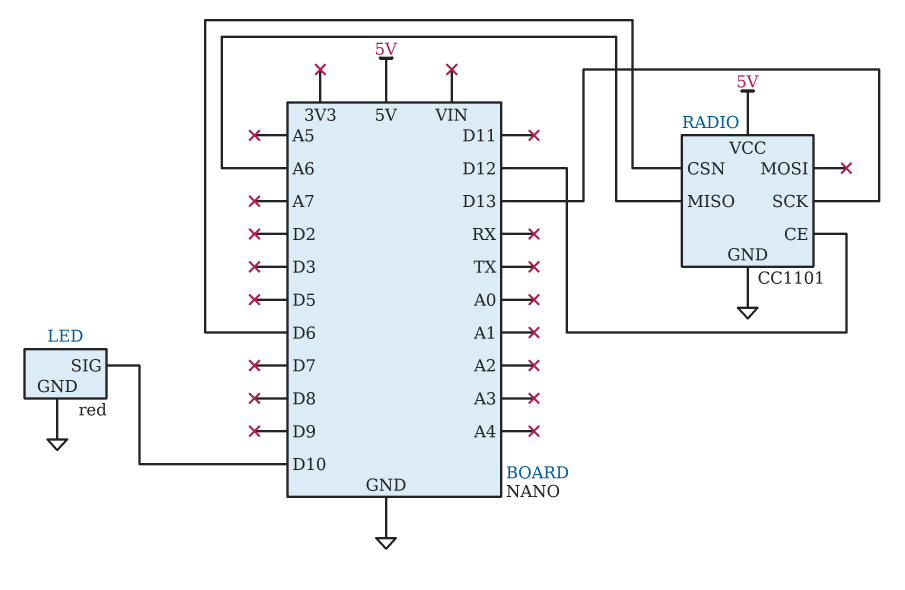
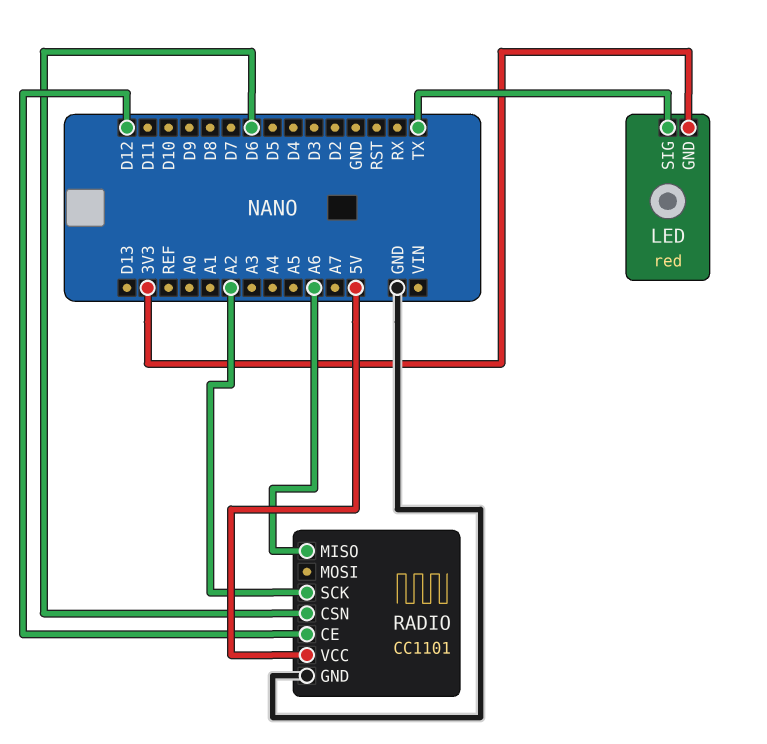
LED pin GND: GND -> 3V3
LED pin SIG: D10 -> TX
RADIO pin SCK: D13 -> A2

